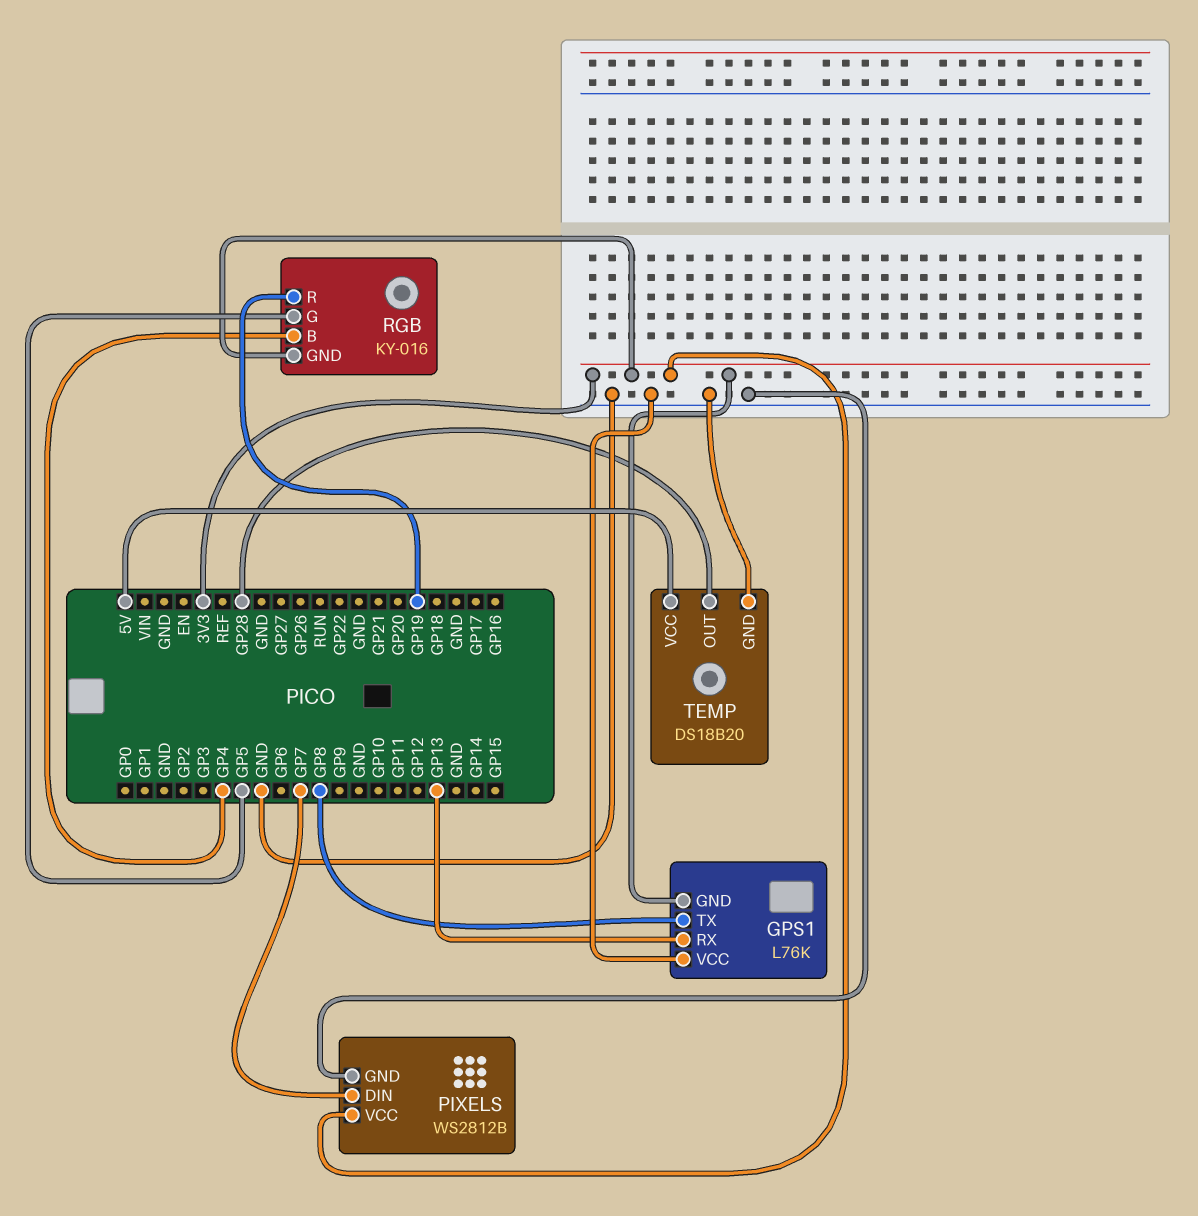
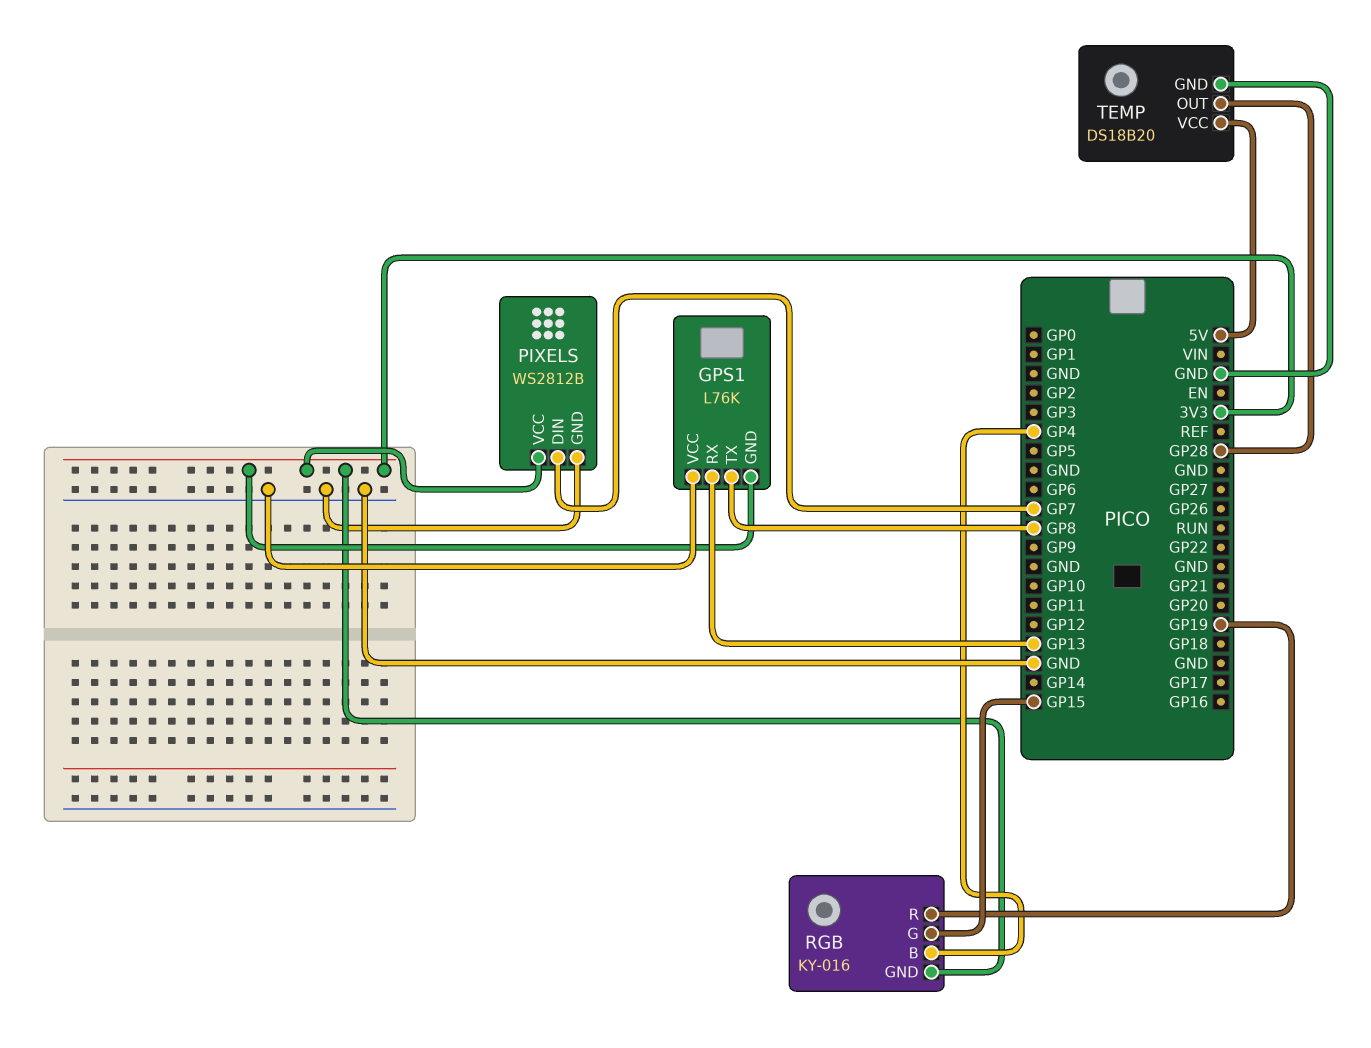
RGB pin G: GP5 -> GP15

